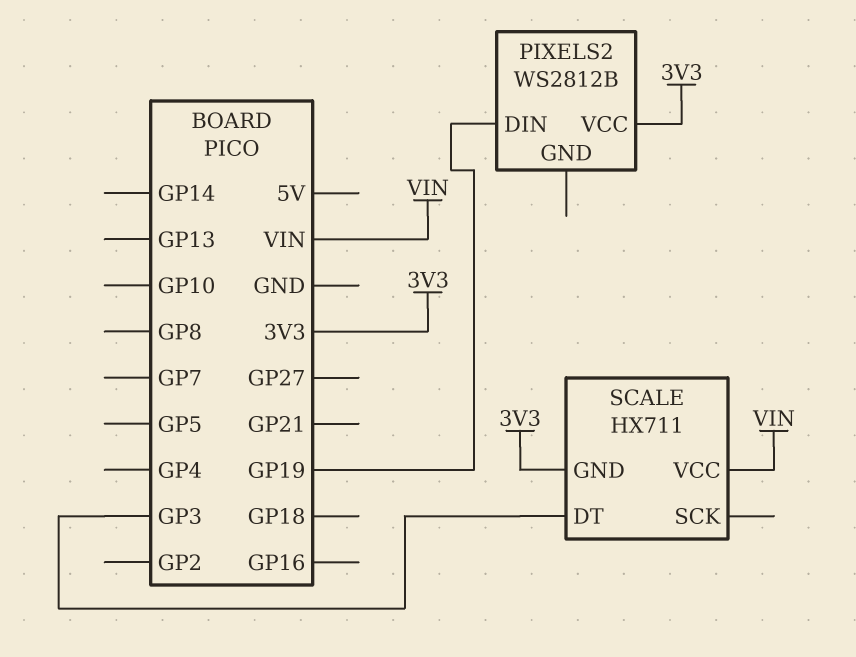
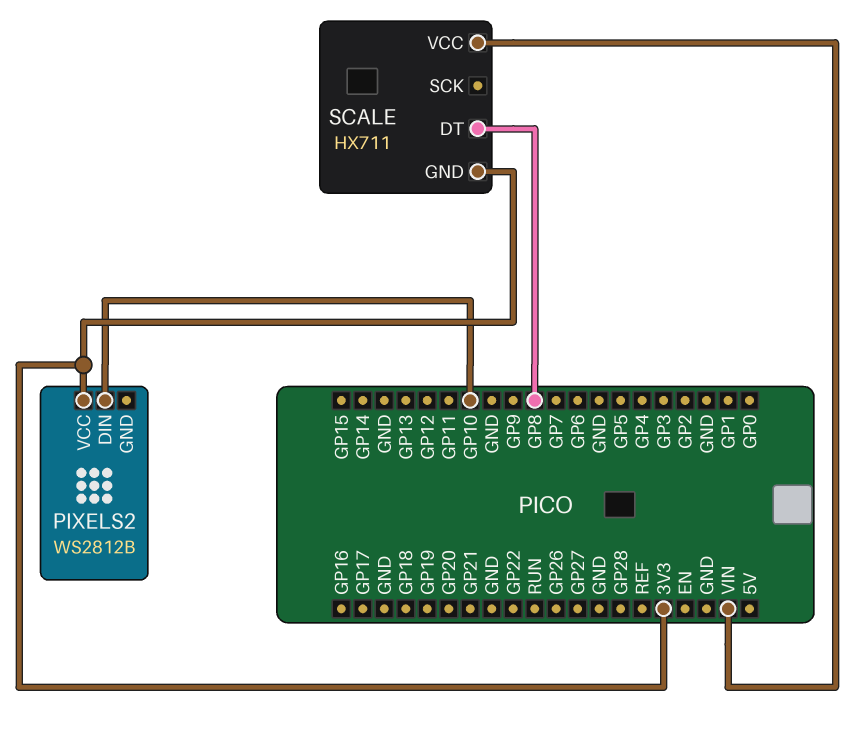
PIXELS2 pin DIN: GP19 -> GP10
SCALE pin DT: GP3 -> GP8

